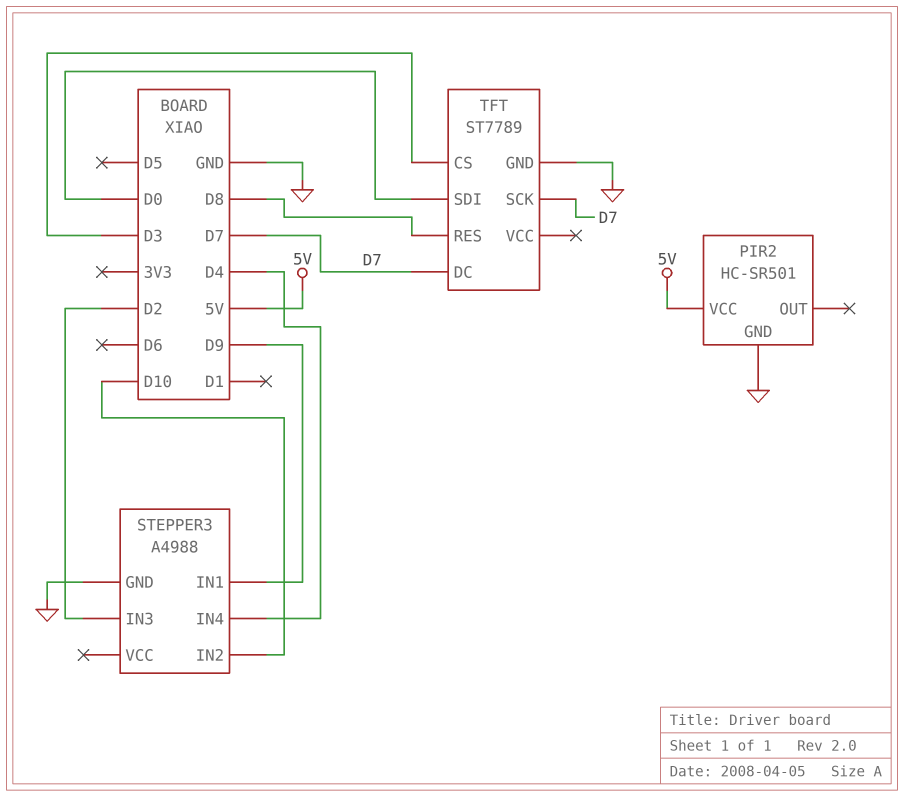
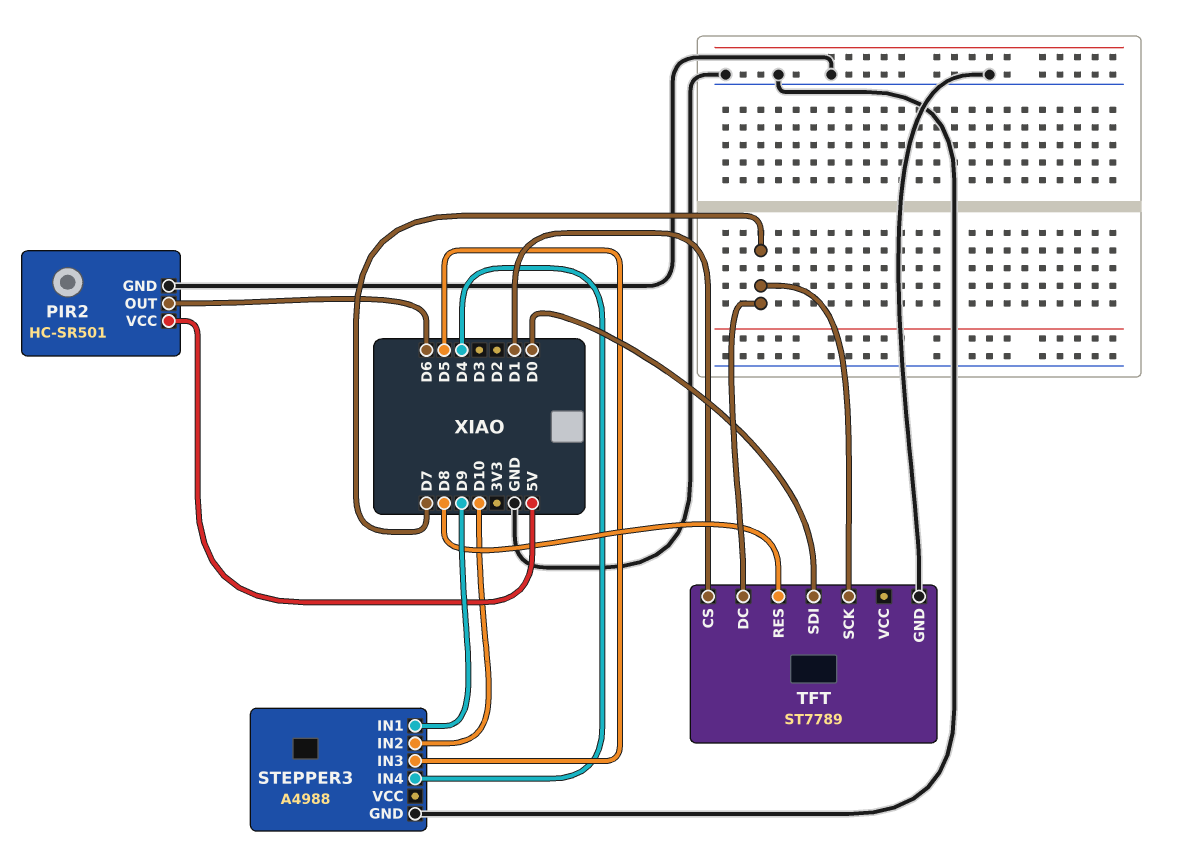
PIR2 pin OUT: none -> D6
STEPPER3 pin IN3: D2 -> D5
TFT pin CS: D3 -> D1

